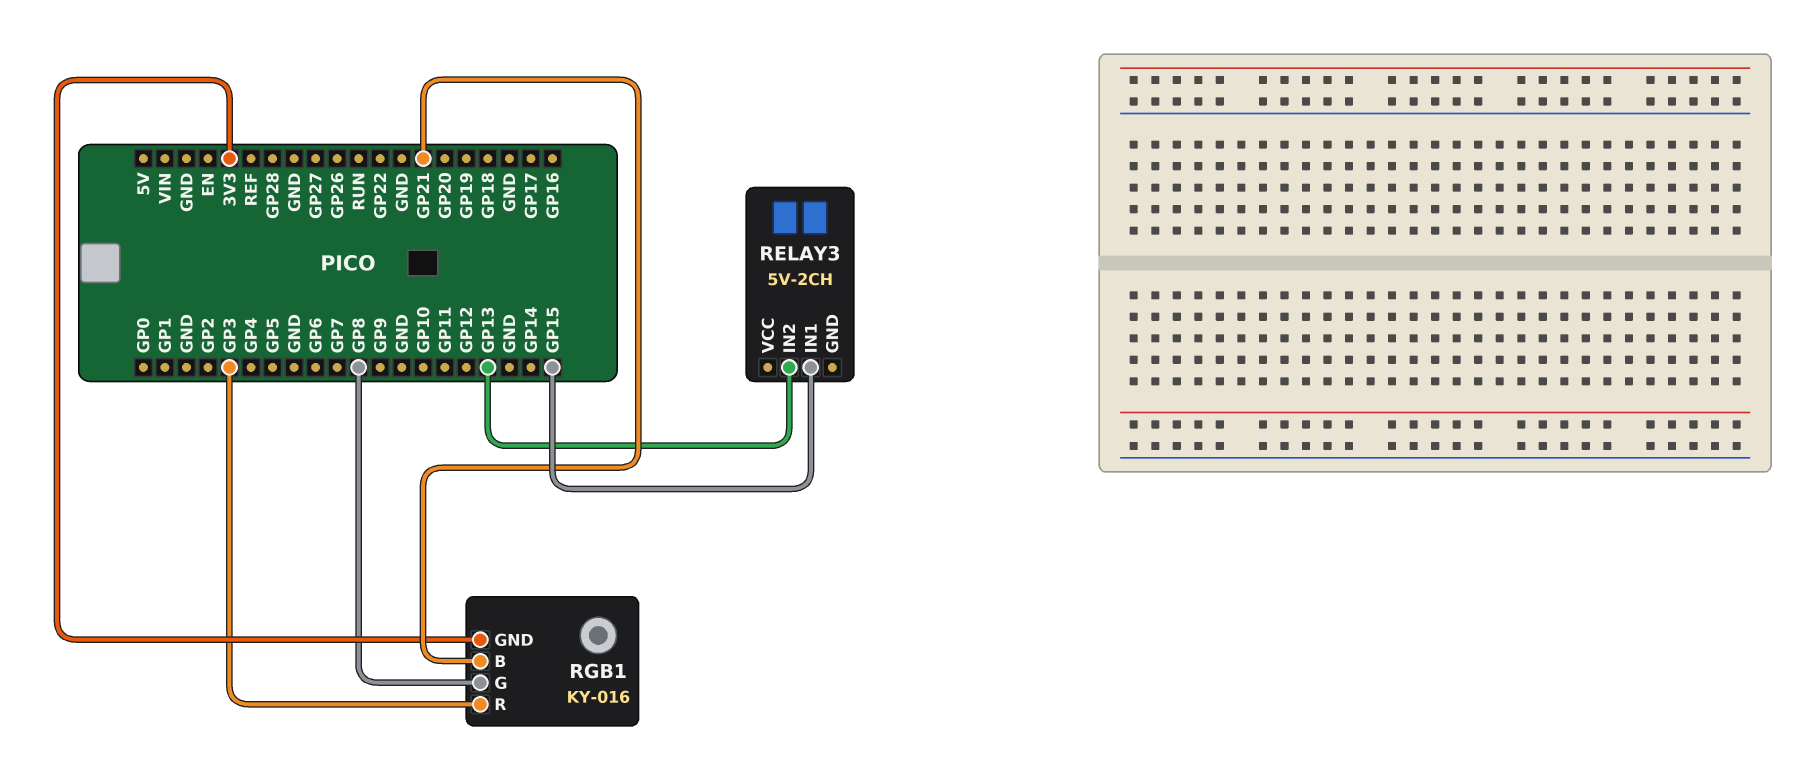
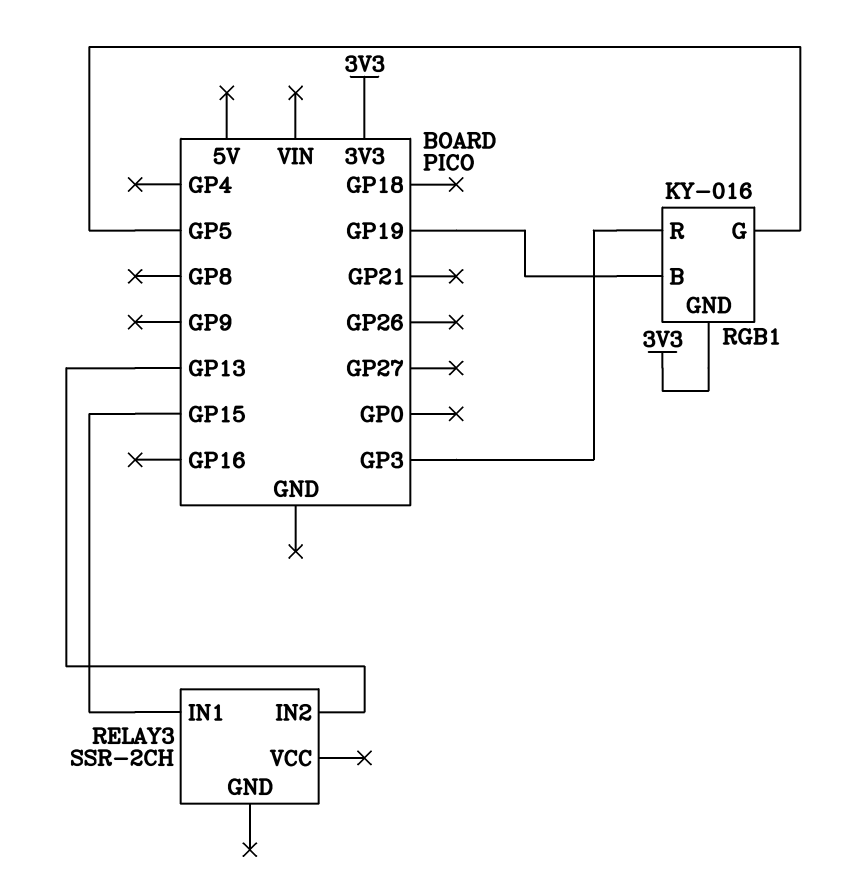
RELAY3: 5V-2CH -> SSR-2CH
RGB1 pin B: GP21 -> GP19
RGB1 pin G: GP8 -> GP5

